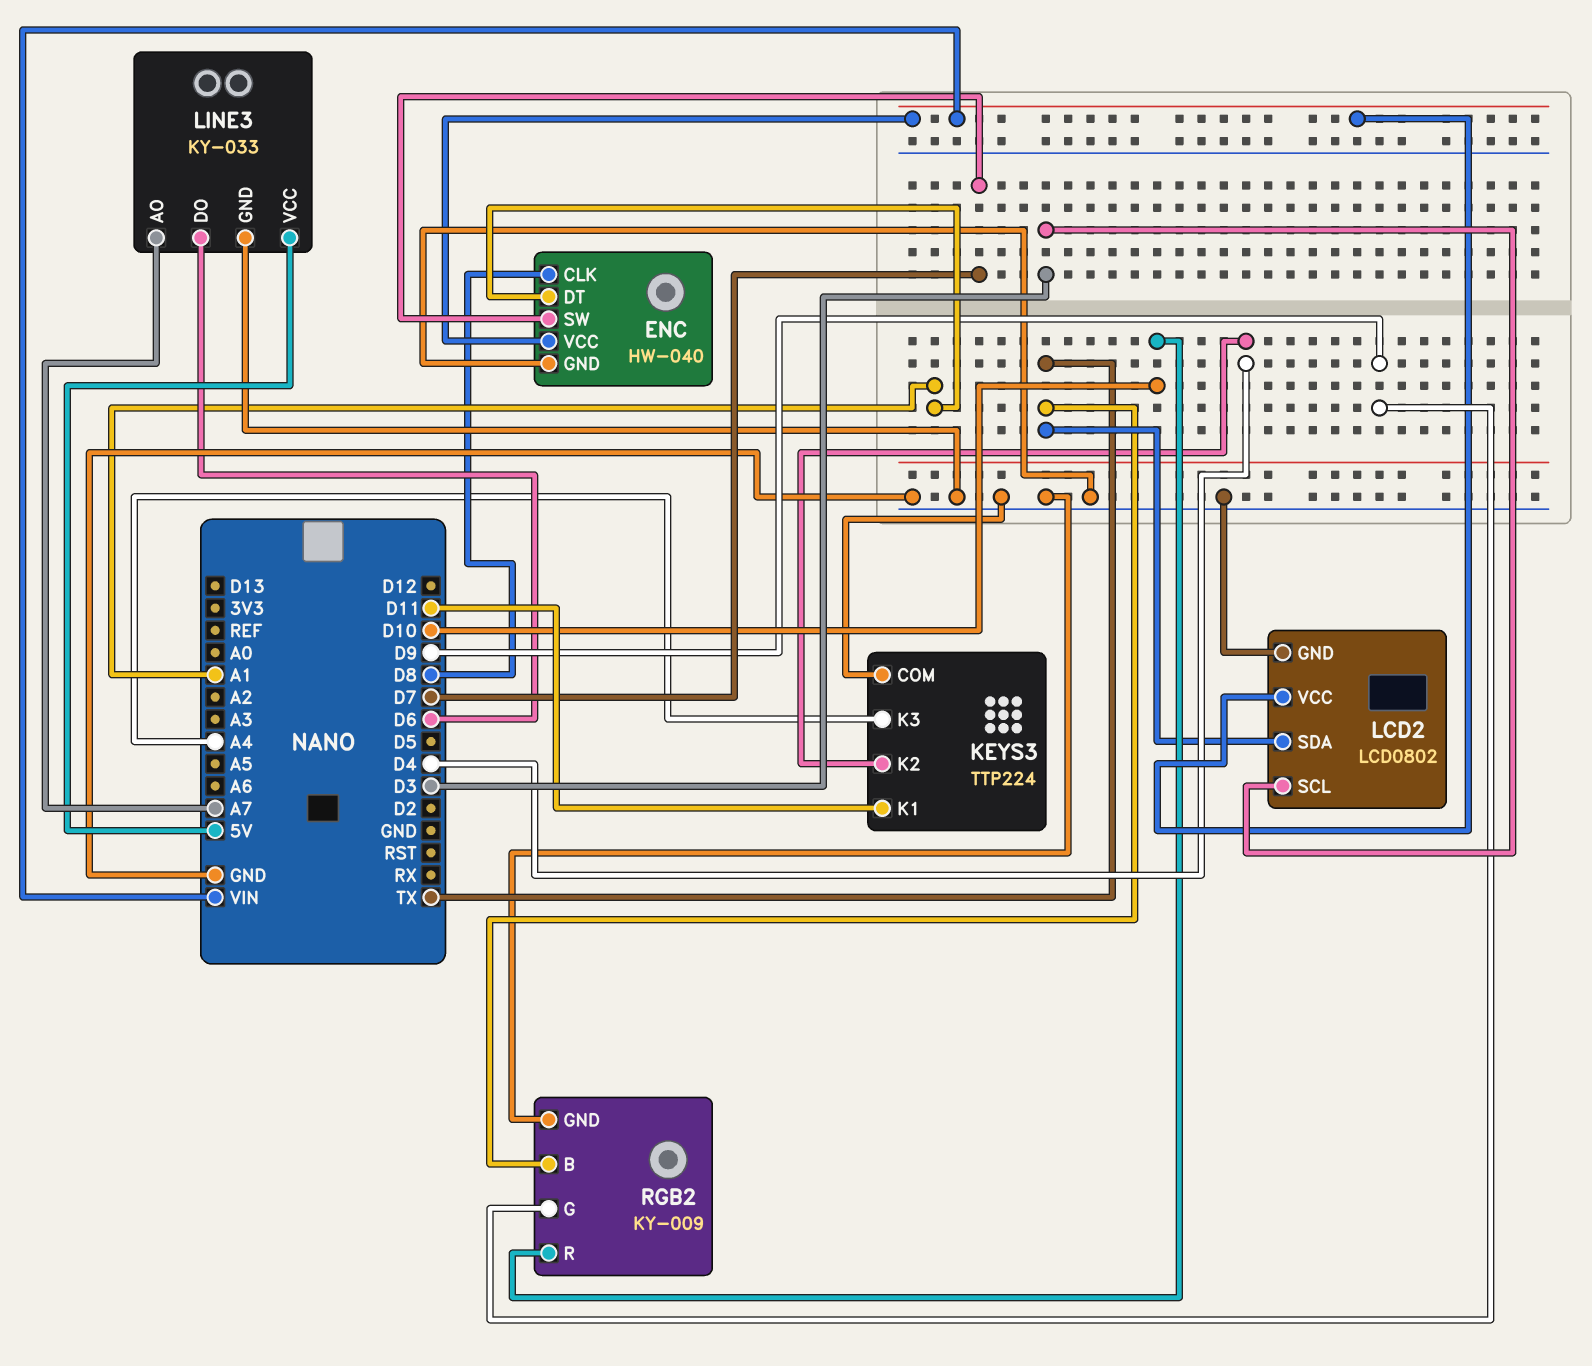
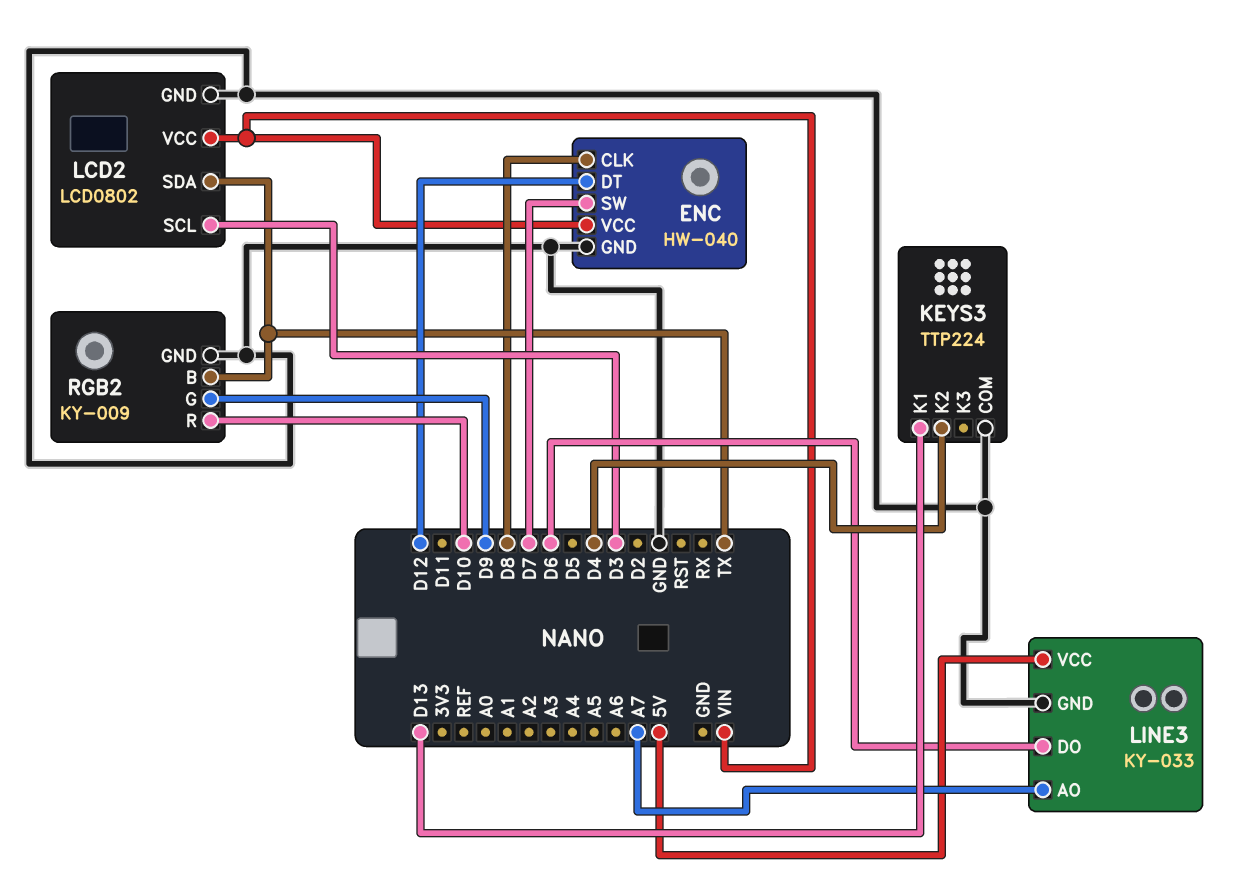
ENC pin DT: A1 -> D12
KEYS3 pin K1: D11 -> D13
KEYS3 pin K3: A4 -> none

